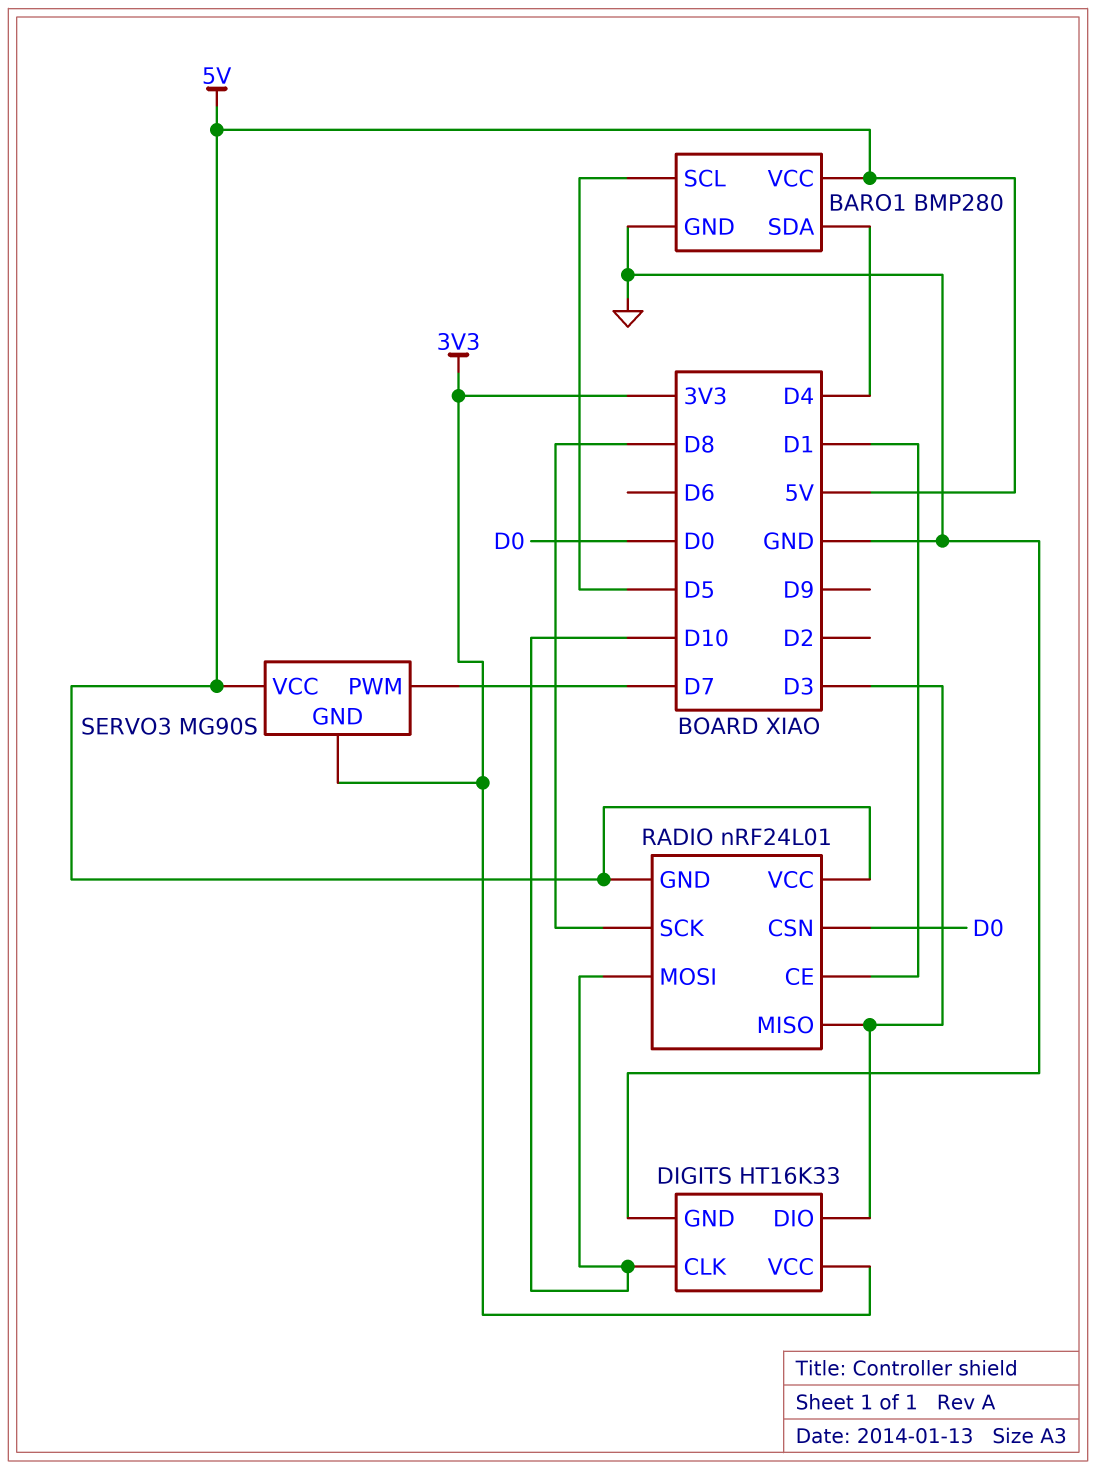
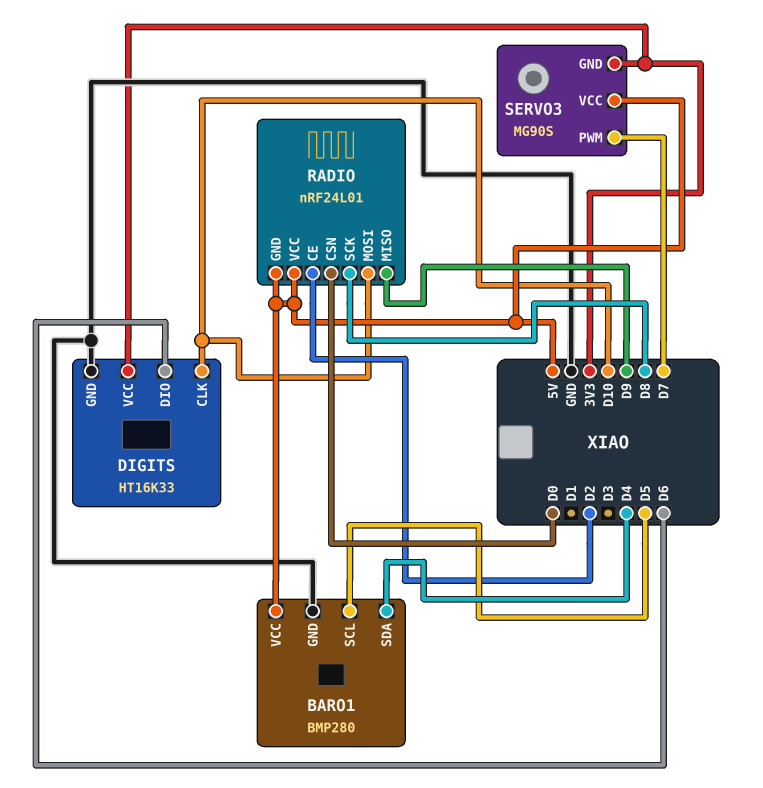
DIGITS pin DIO: D3 -> D6
RADIO pin CE: D1 -> D2
RADIO pin MISO: D3 -> D9

